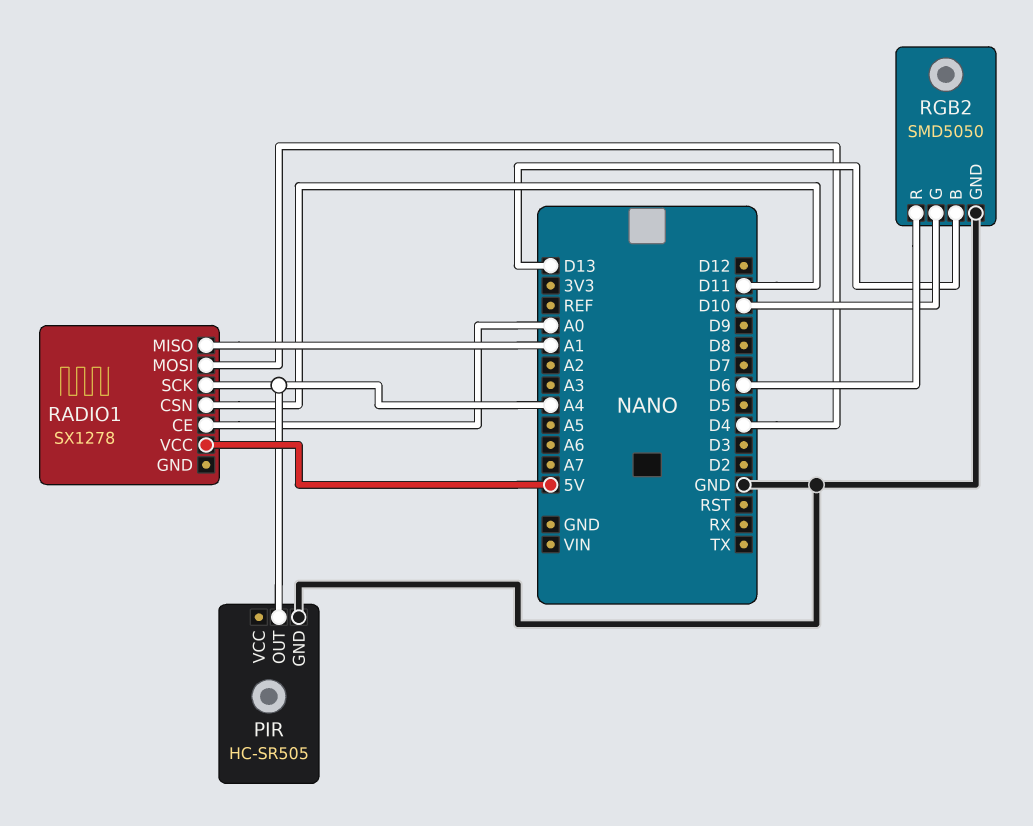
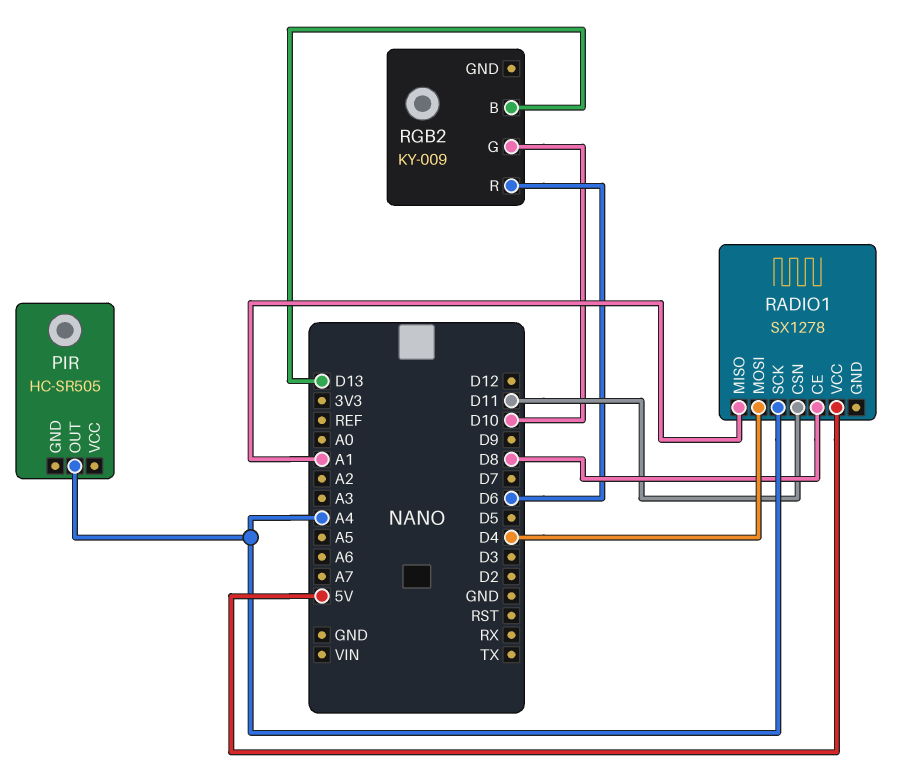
PIR pin GND: GND -> none
RADIO1 pin CE: A0 -> D8
RGB2: SMD5050 -> KY-009
RGB2 pin GND: GND -> none

